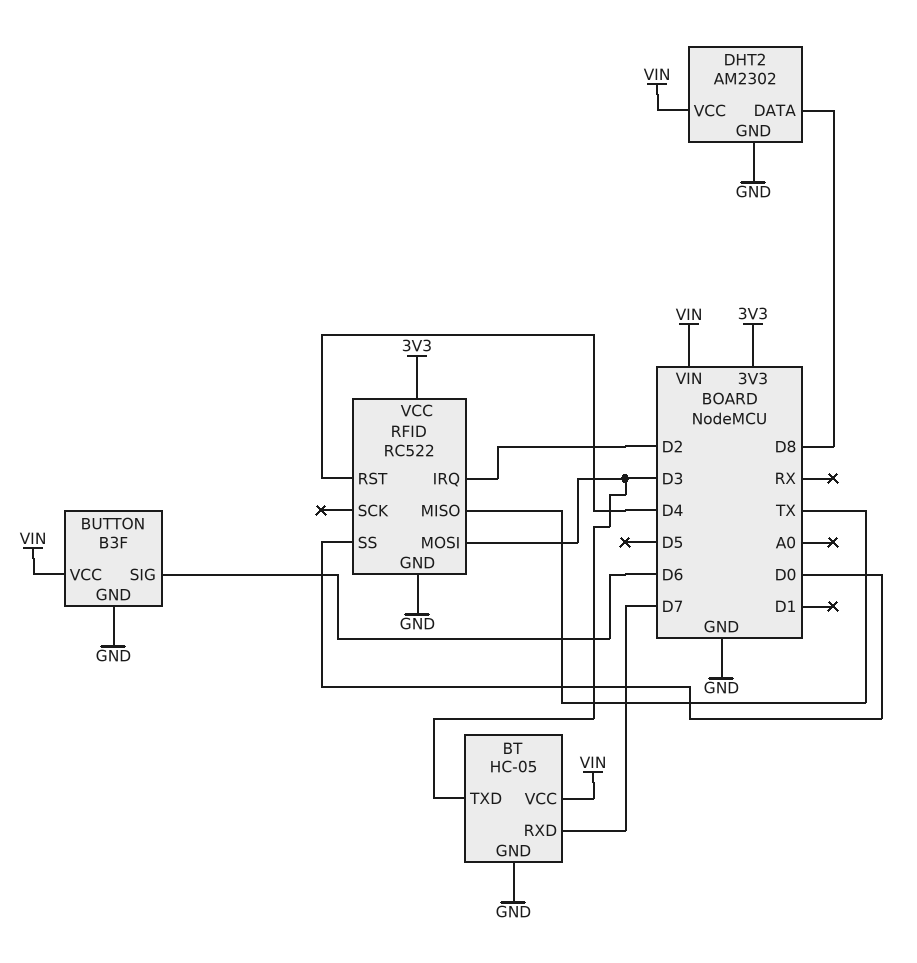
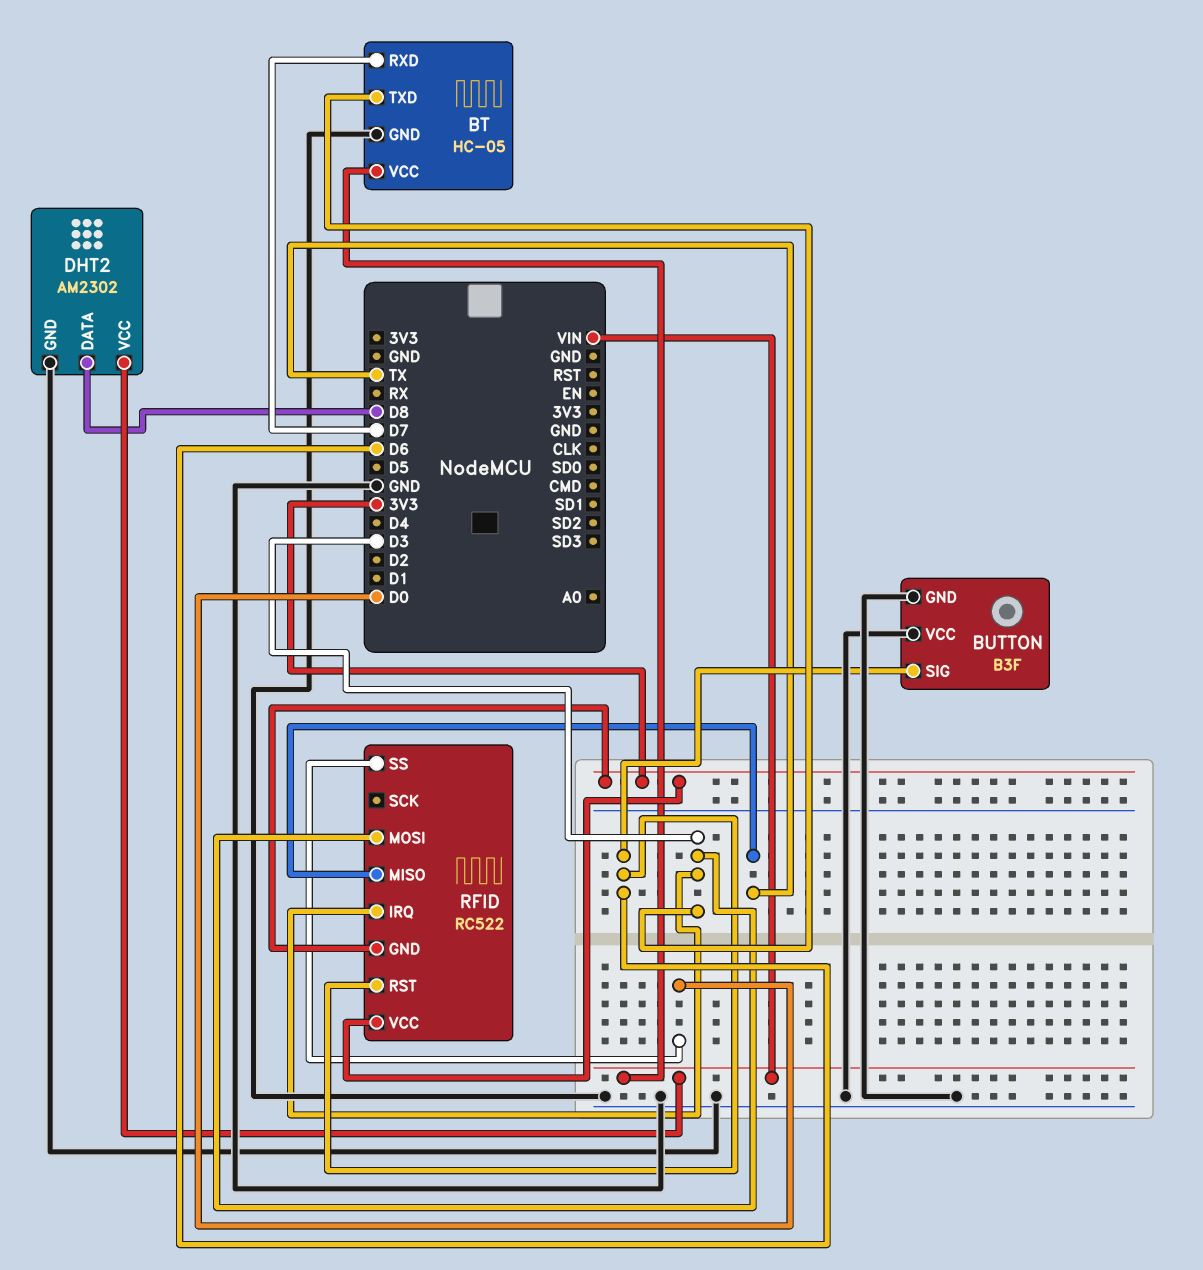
BUTTON pin VCC: VIN -> GND
RFID pin GND: GND -> 3V3
RFID pin IRQ: D2 -> D3
RFID pin RST: D4 -> D6

